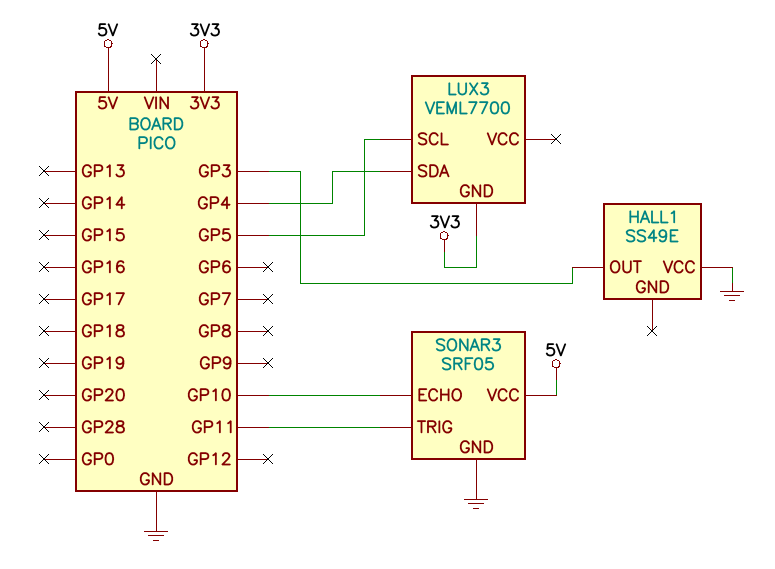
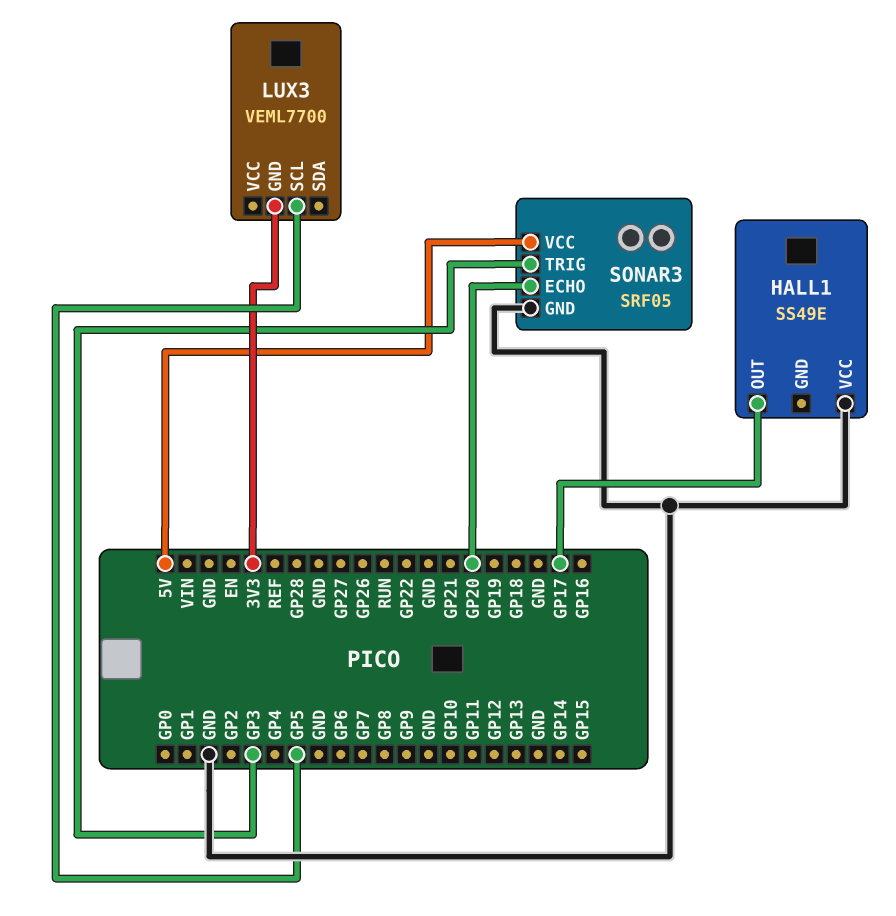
HALL1 pin OUT: GP3 -> GP17
LUX3 pin SDA: GP4 -> none
SONAR3 pin ECHO: GP10 -> GP20
SONAR3 pin TRIG: GP11 -> GP3

